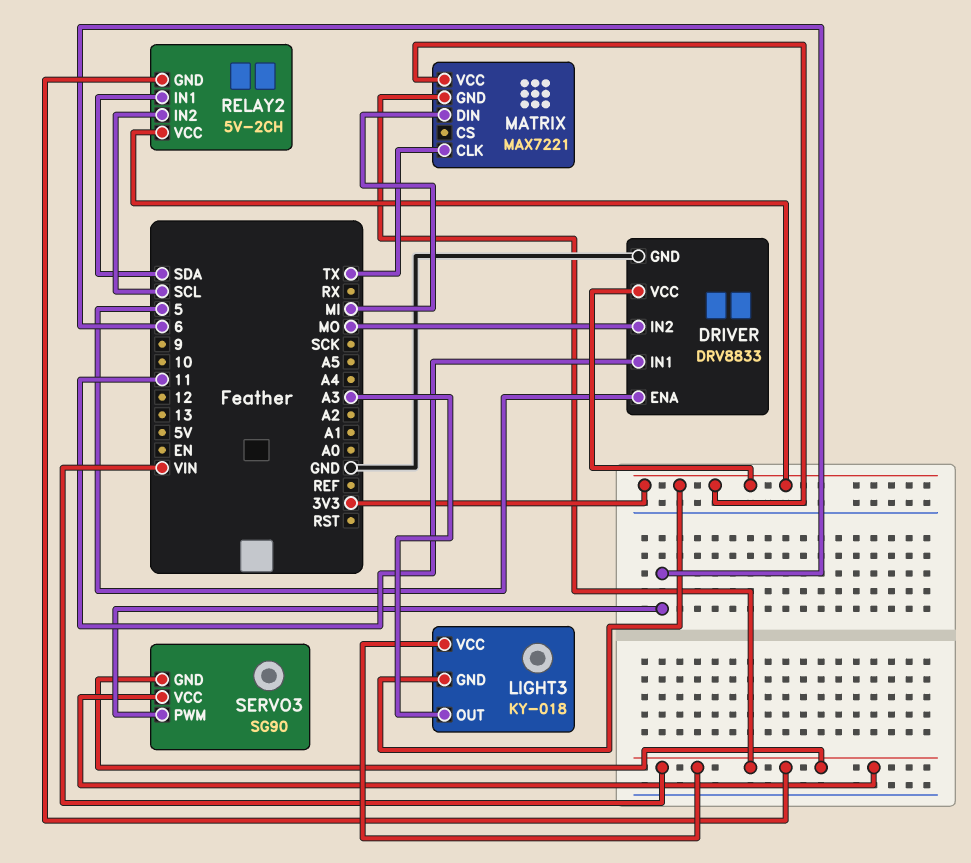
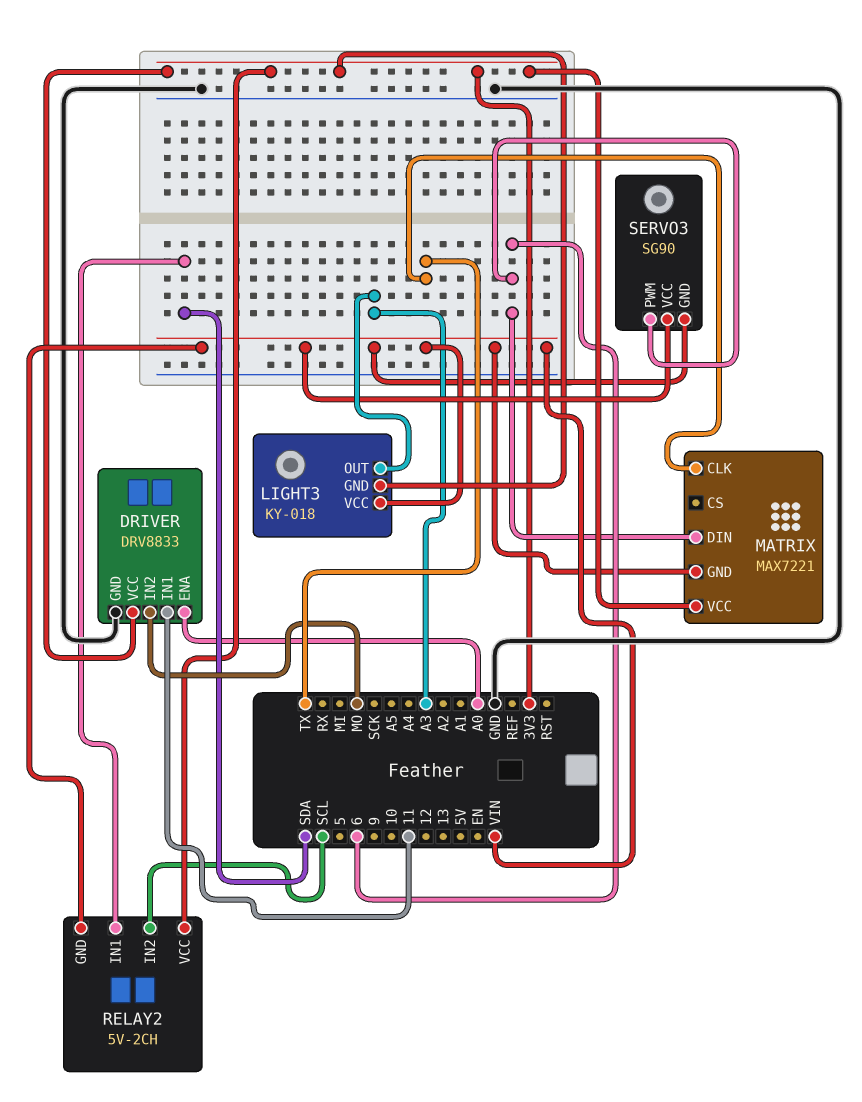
DRIVER pin ENA: 5 -> A0
MATRIX pin DIN: MI -> 6

